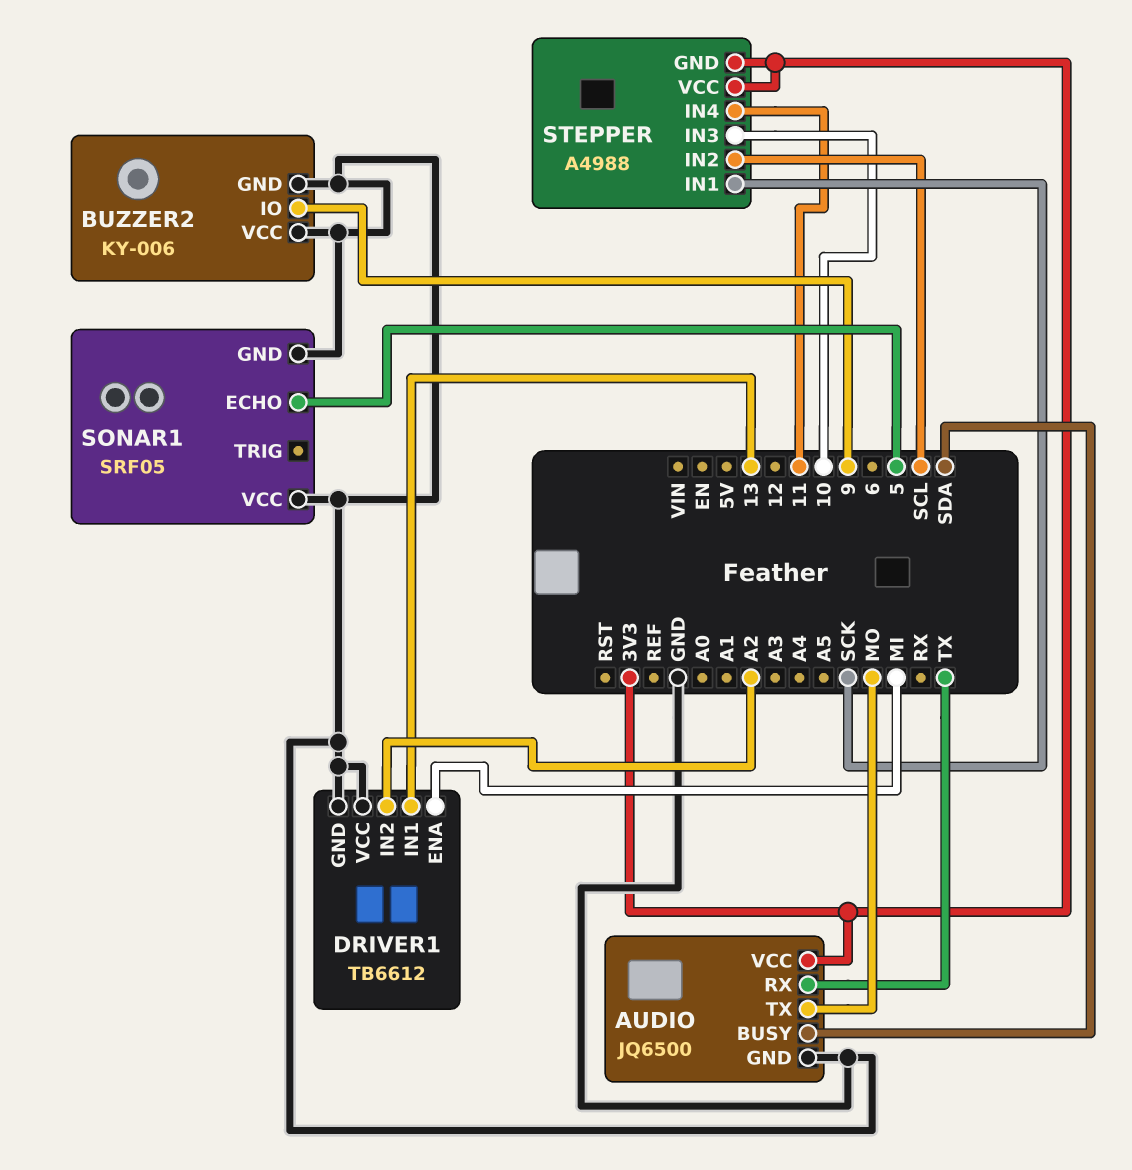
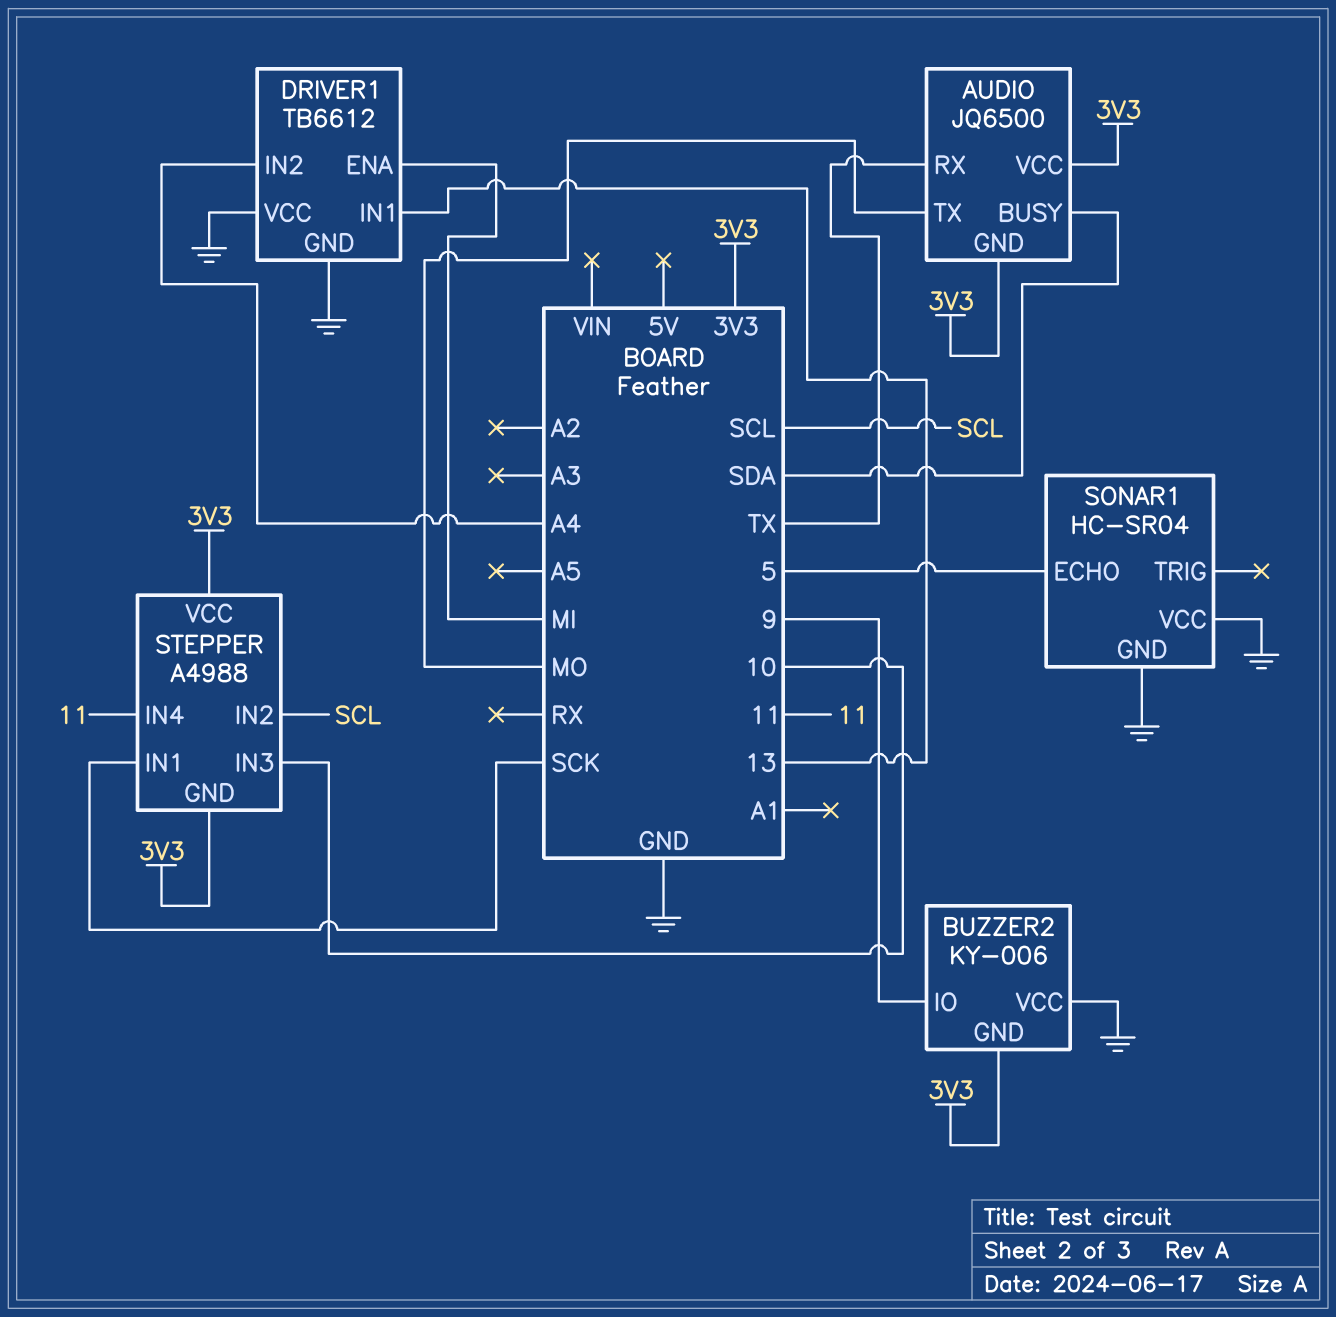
AUDIO pin GND: GND -> 3V3
BUZZER2 pin GND: GND -> 3V3
DRIVER1 pin IN2: A2 -> A4
SONAR1: SRF05 -> HC-SR04

